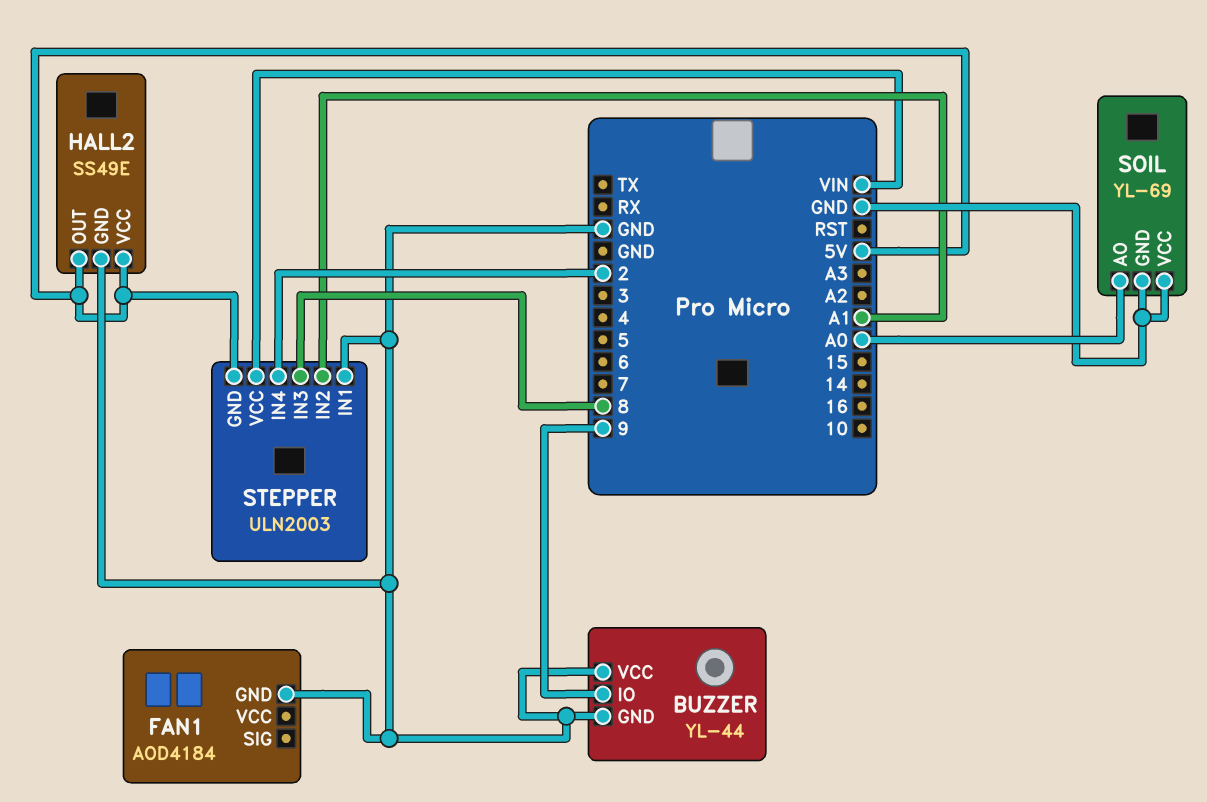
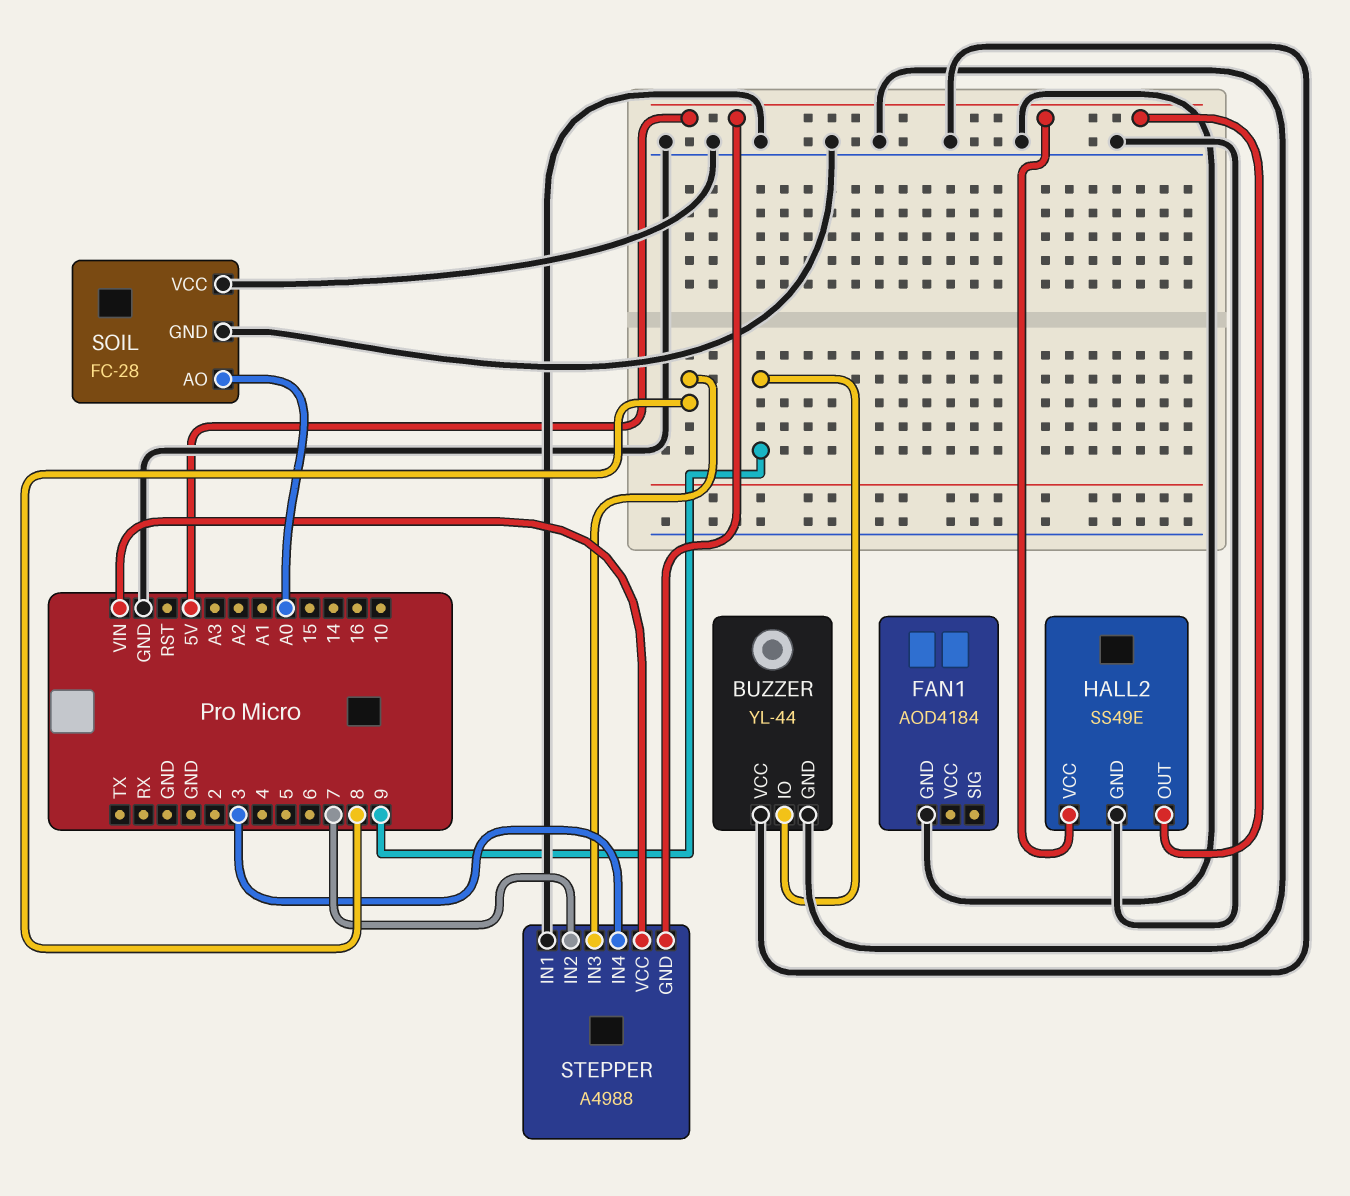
SOIL: YL-69 -> FC-28
STEPPER: ULN2003 -> A4988
STEPPER pin IN2: A1 -> 7
STEPPER pin IN4: 2 -> 3

